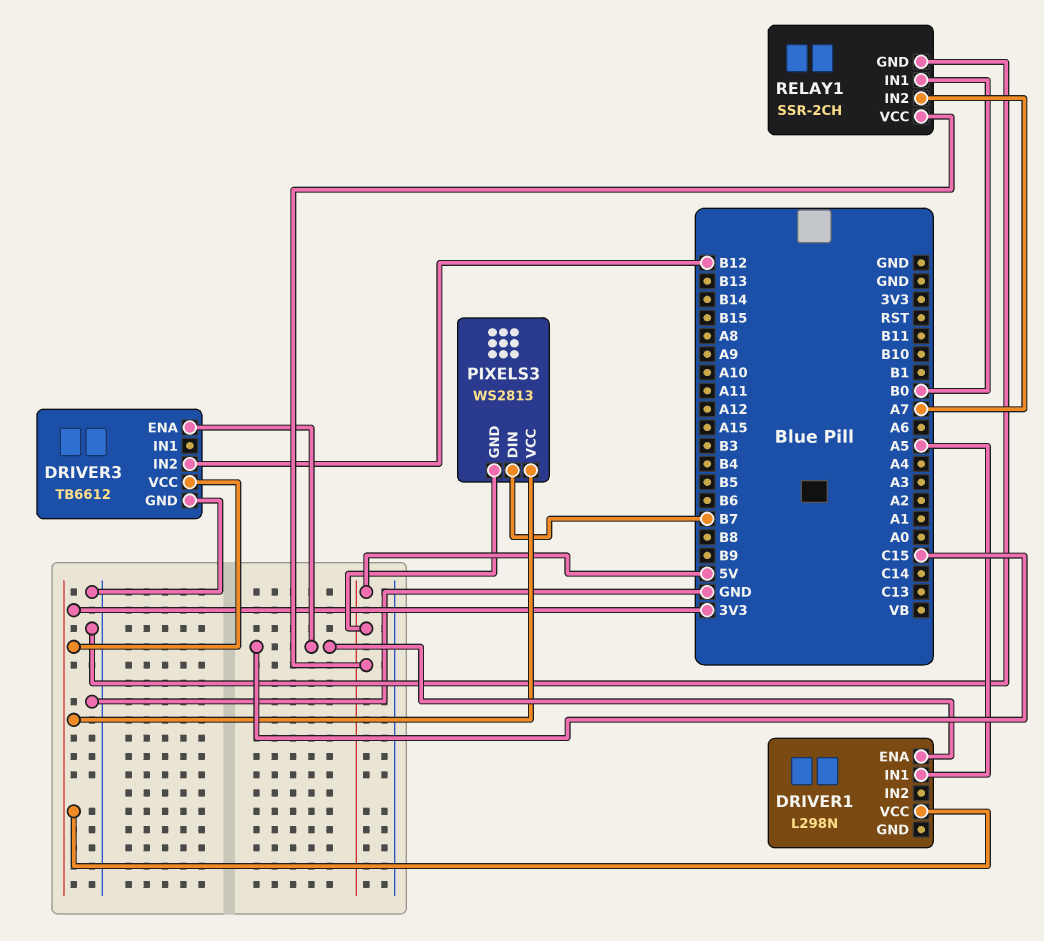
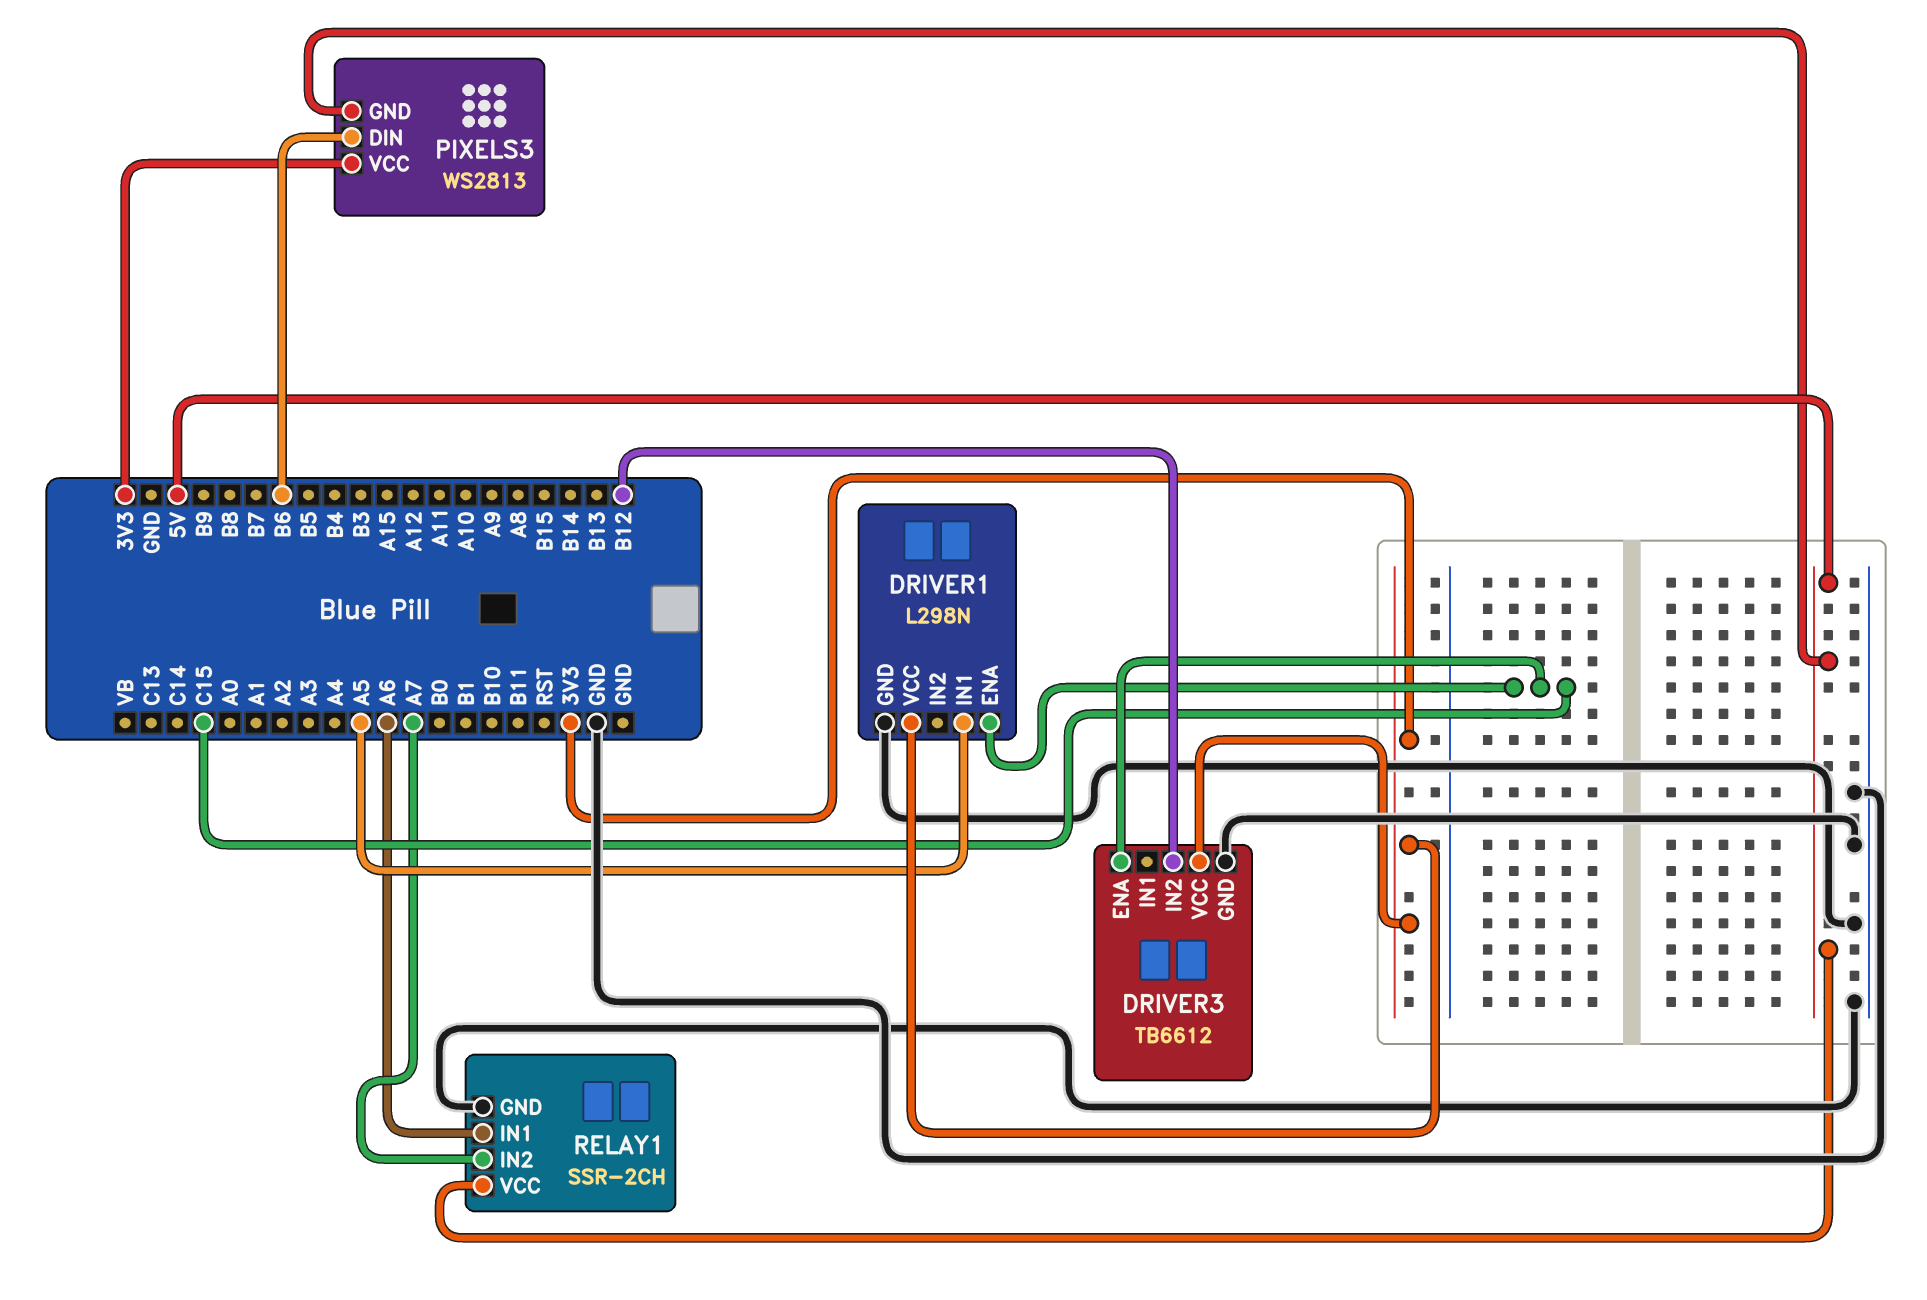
DRIVER1 pin GND: none -> GND
PIXELS3 pin DIN: B7 -> B6
RELAY1 pin IN1: B0 -> A6

